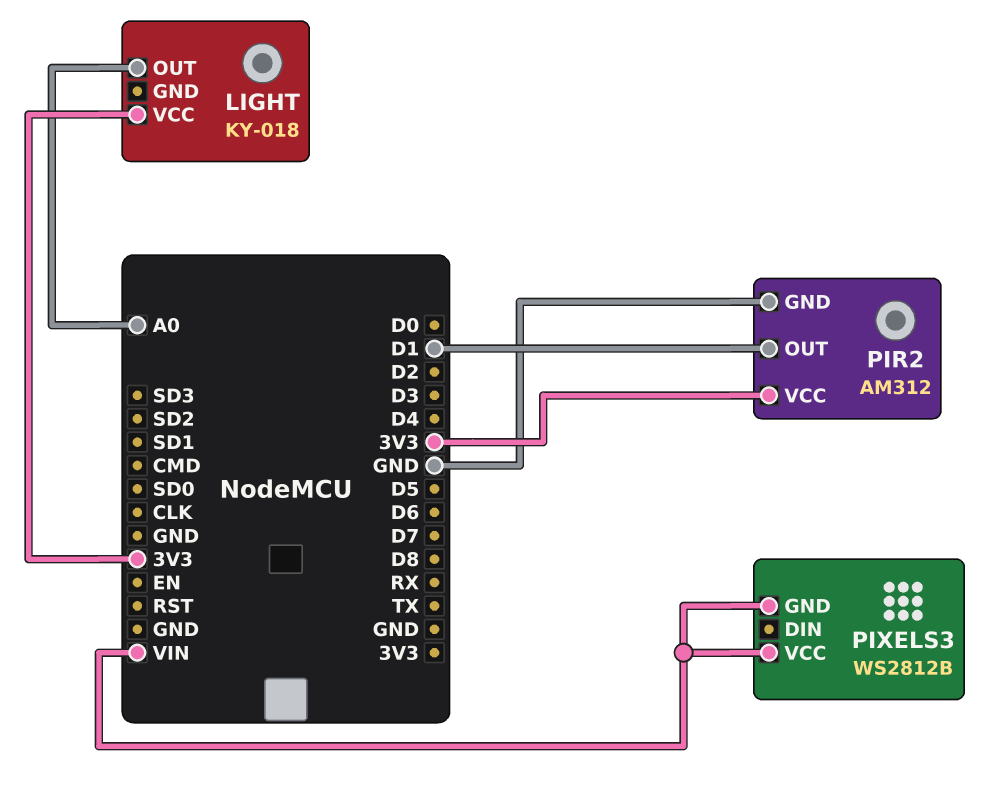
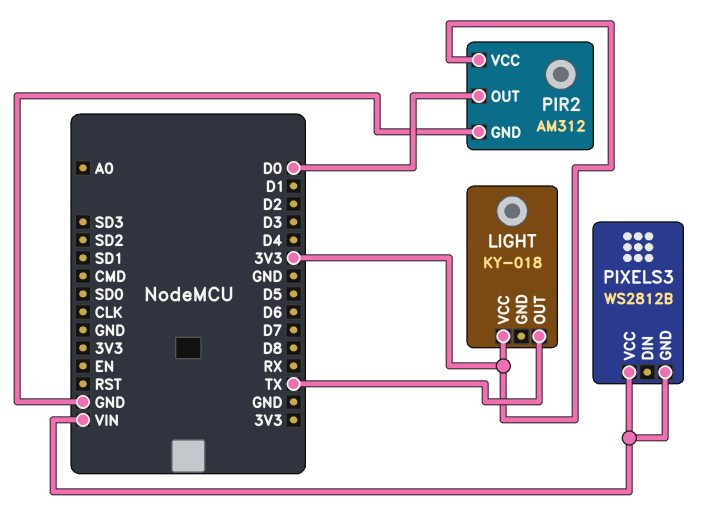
LIGHT pin OUT: A0 -> TX
PIR2 pin OUT: D1 -> D0

